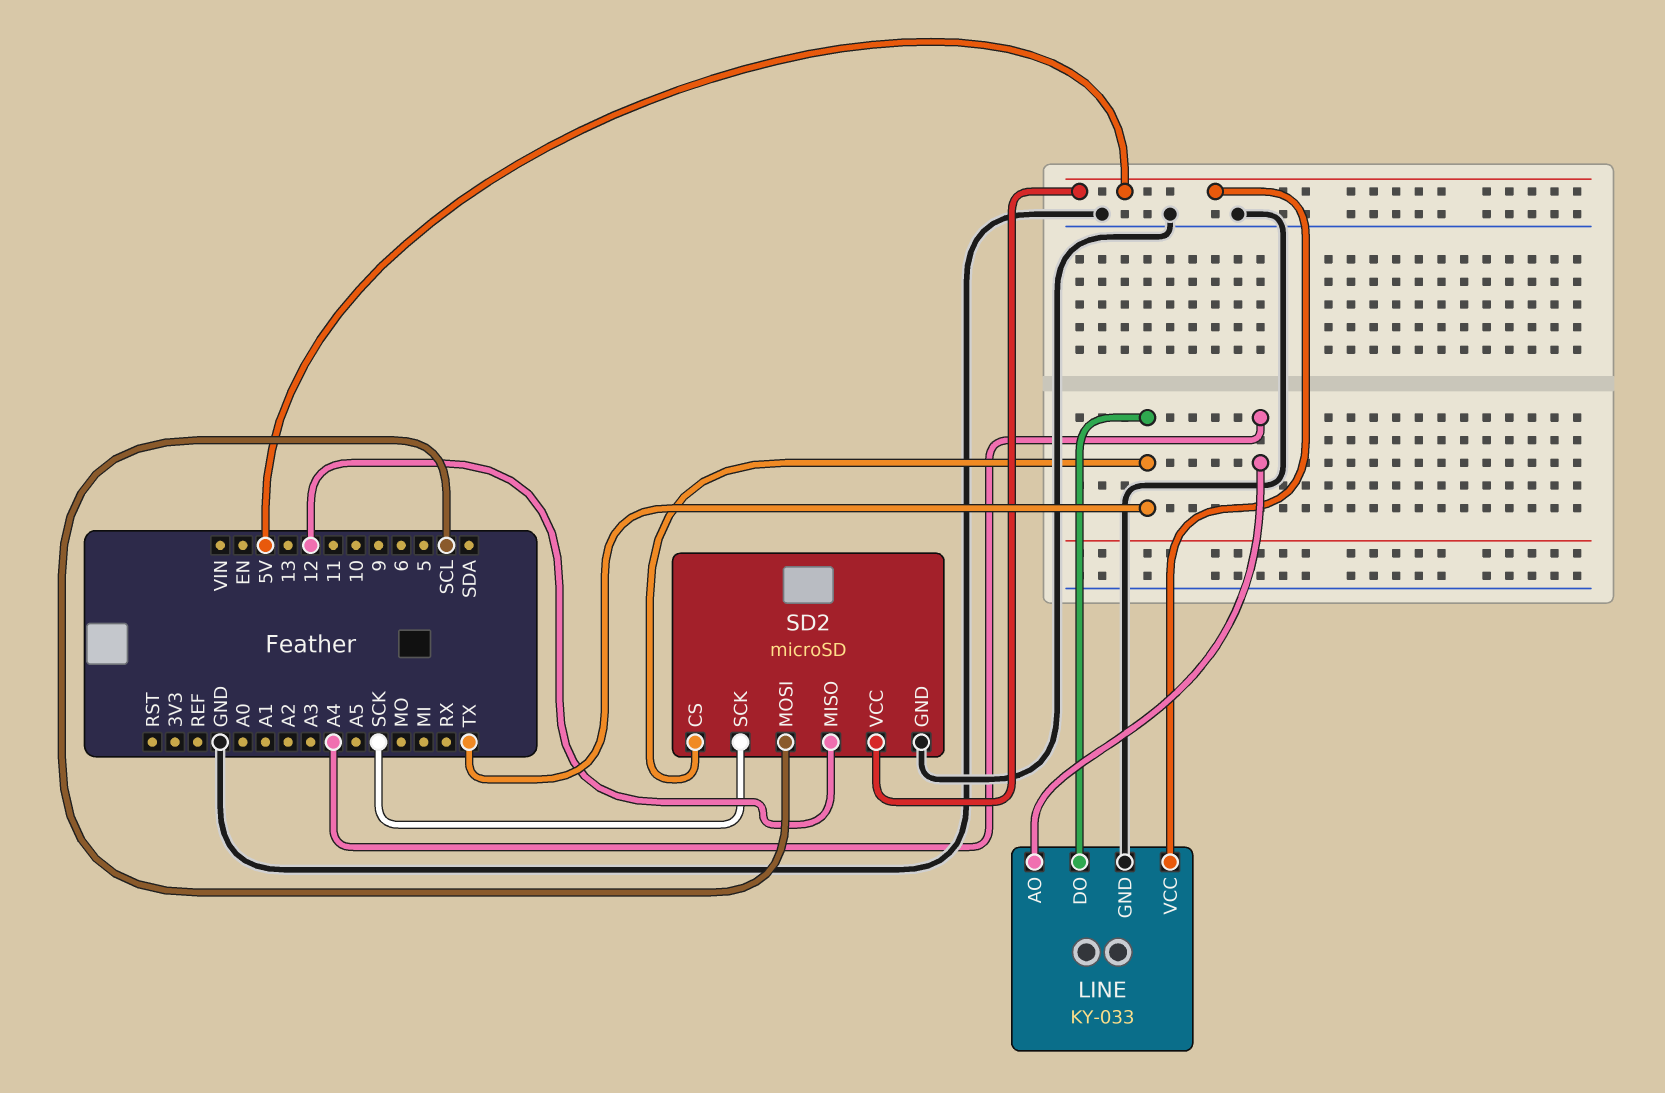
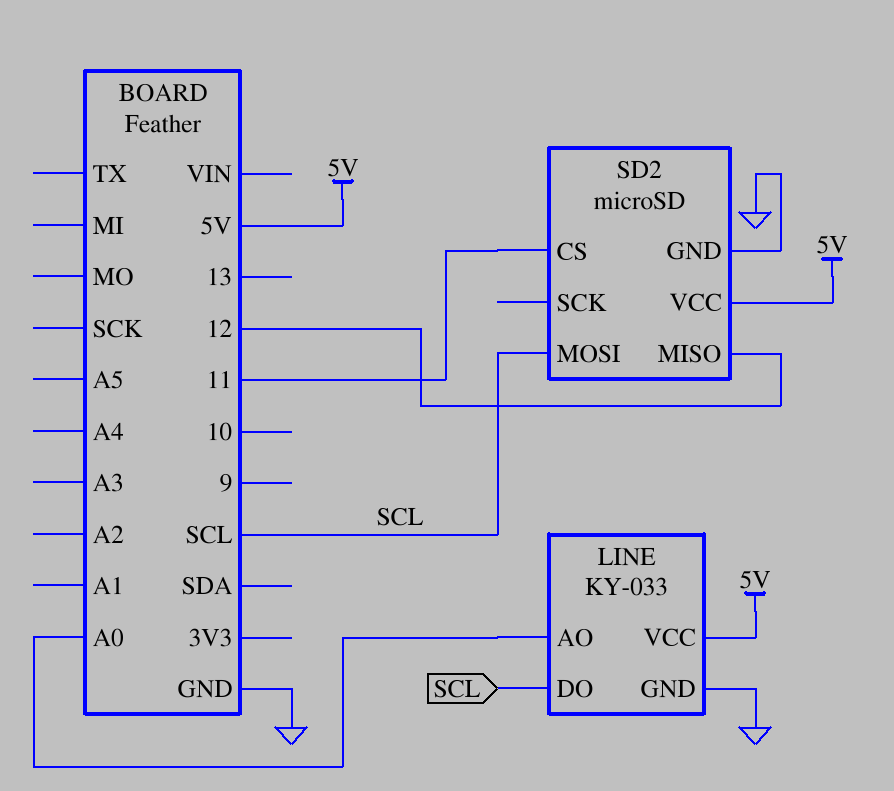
LINE pin AO: A4 -> A0
LINE pin DO: TX -> SCL
SD2 pin CS: TX -> 11
SD2 pin SCK: SCK -> none

